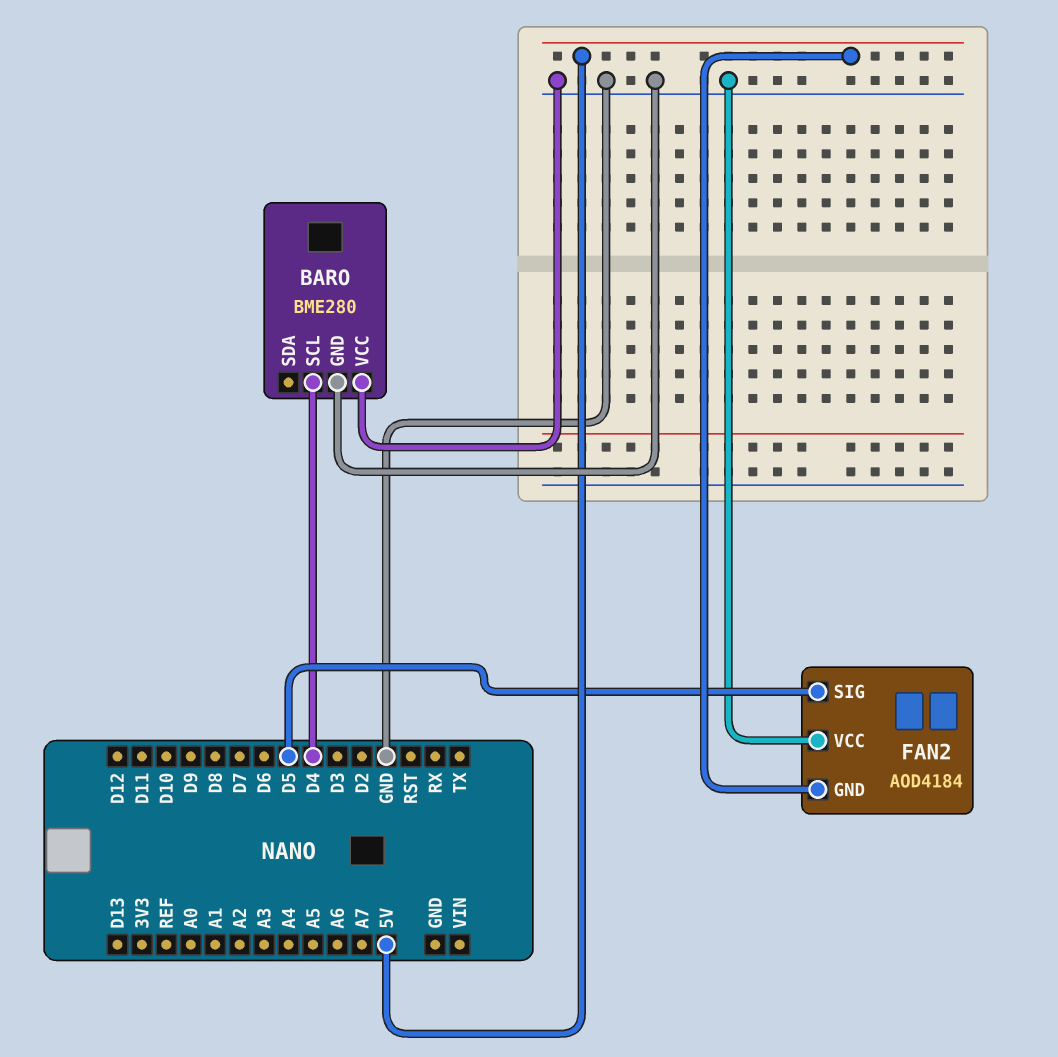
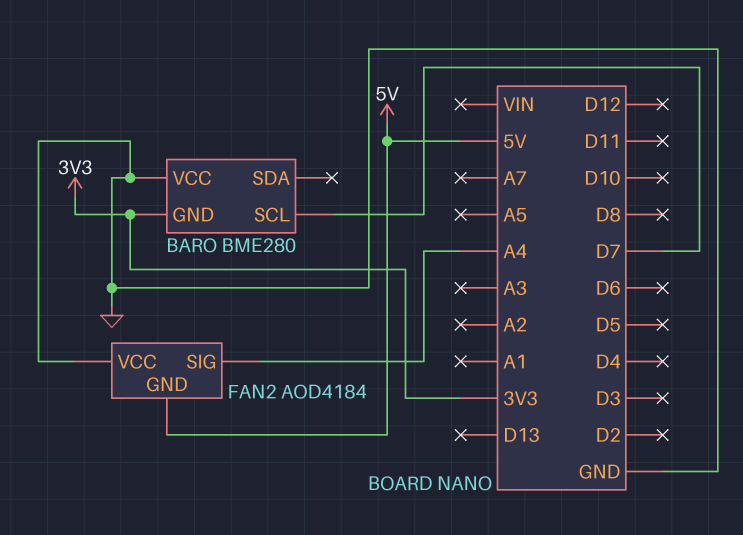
BARO pin GND: GND -> 3V3
BARO pin SCL: D4 -> D7
FAN2 pin SIG: D5 -> A4

